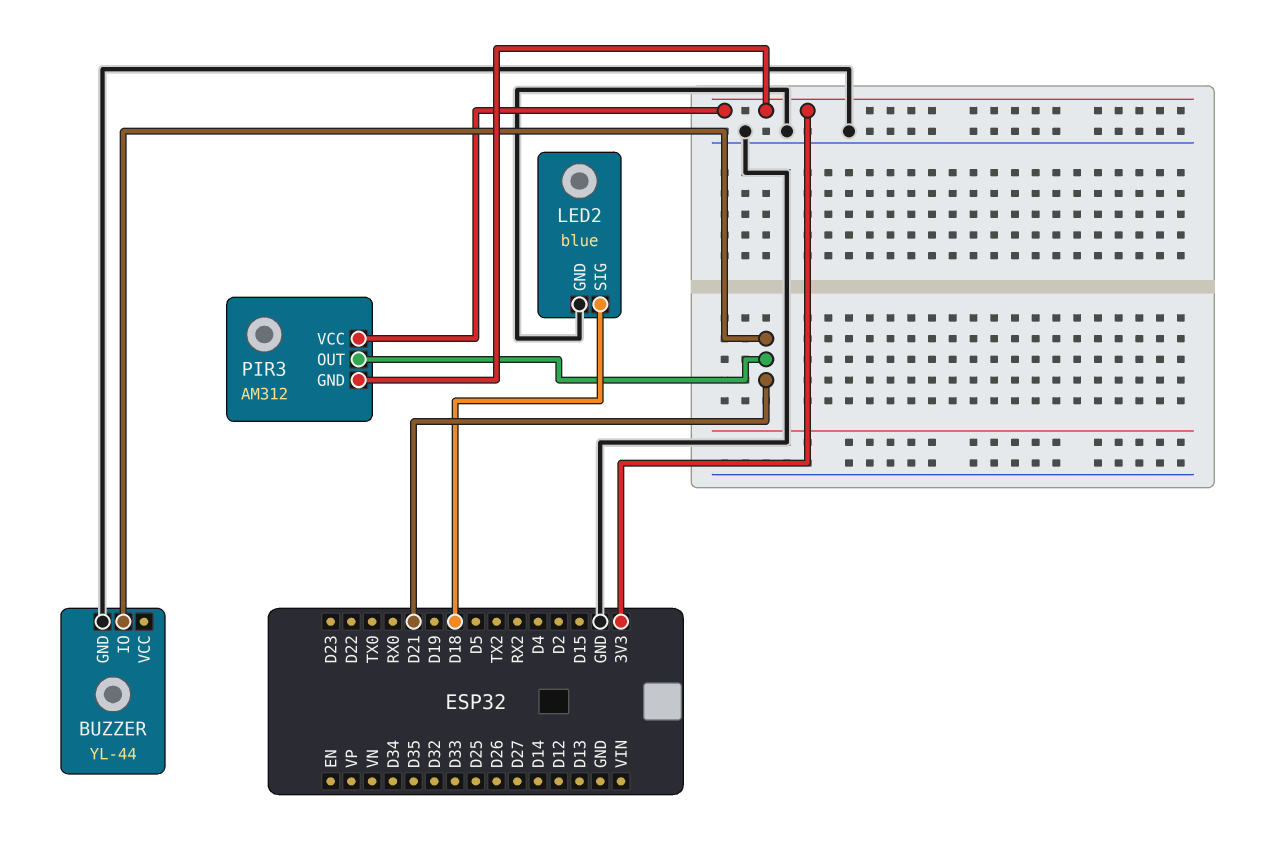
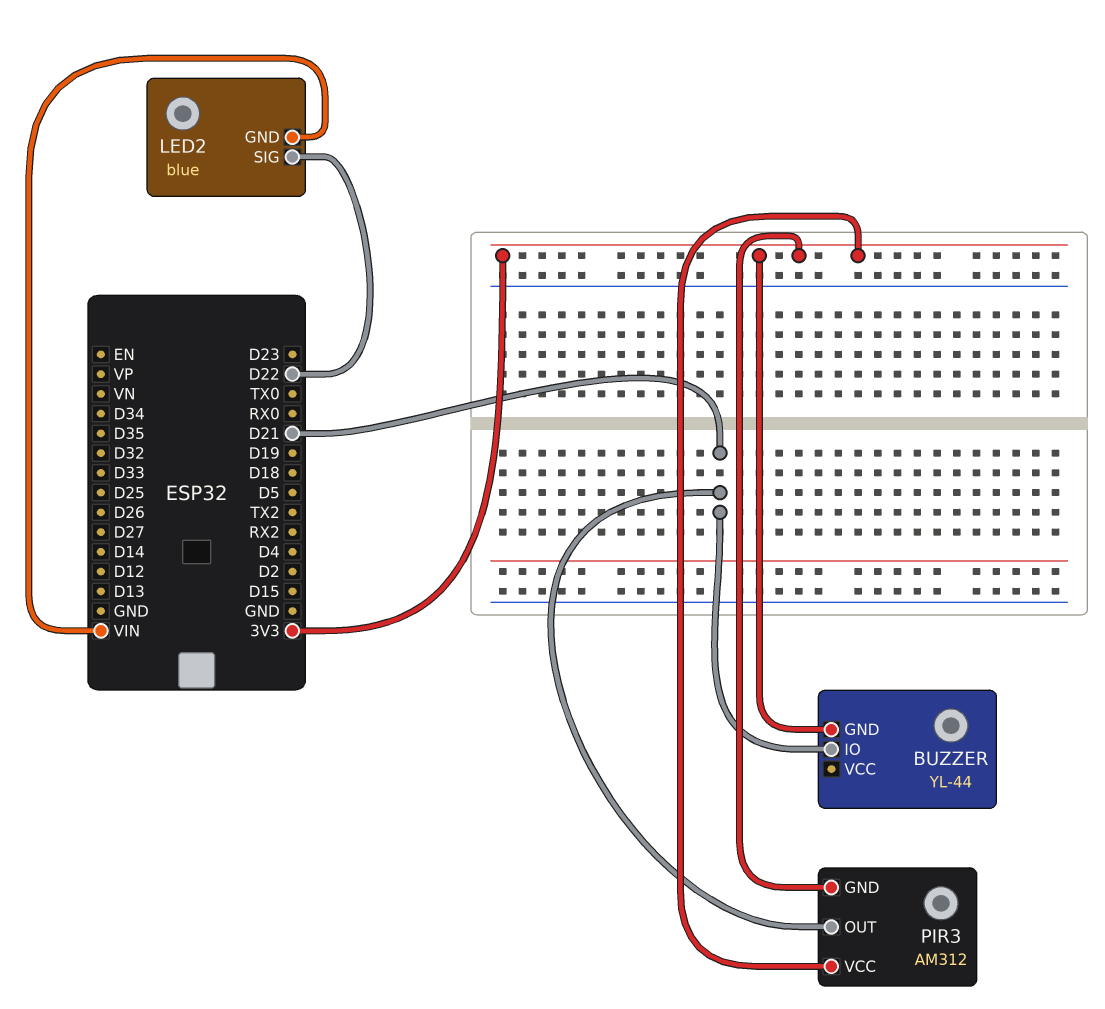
BUZZER pin GND: GND -> 3V3
LED2 pin GND: GND -> VIN
LED2 pin SIG: D18 -> D22

